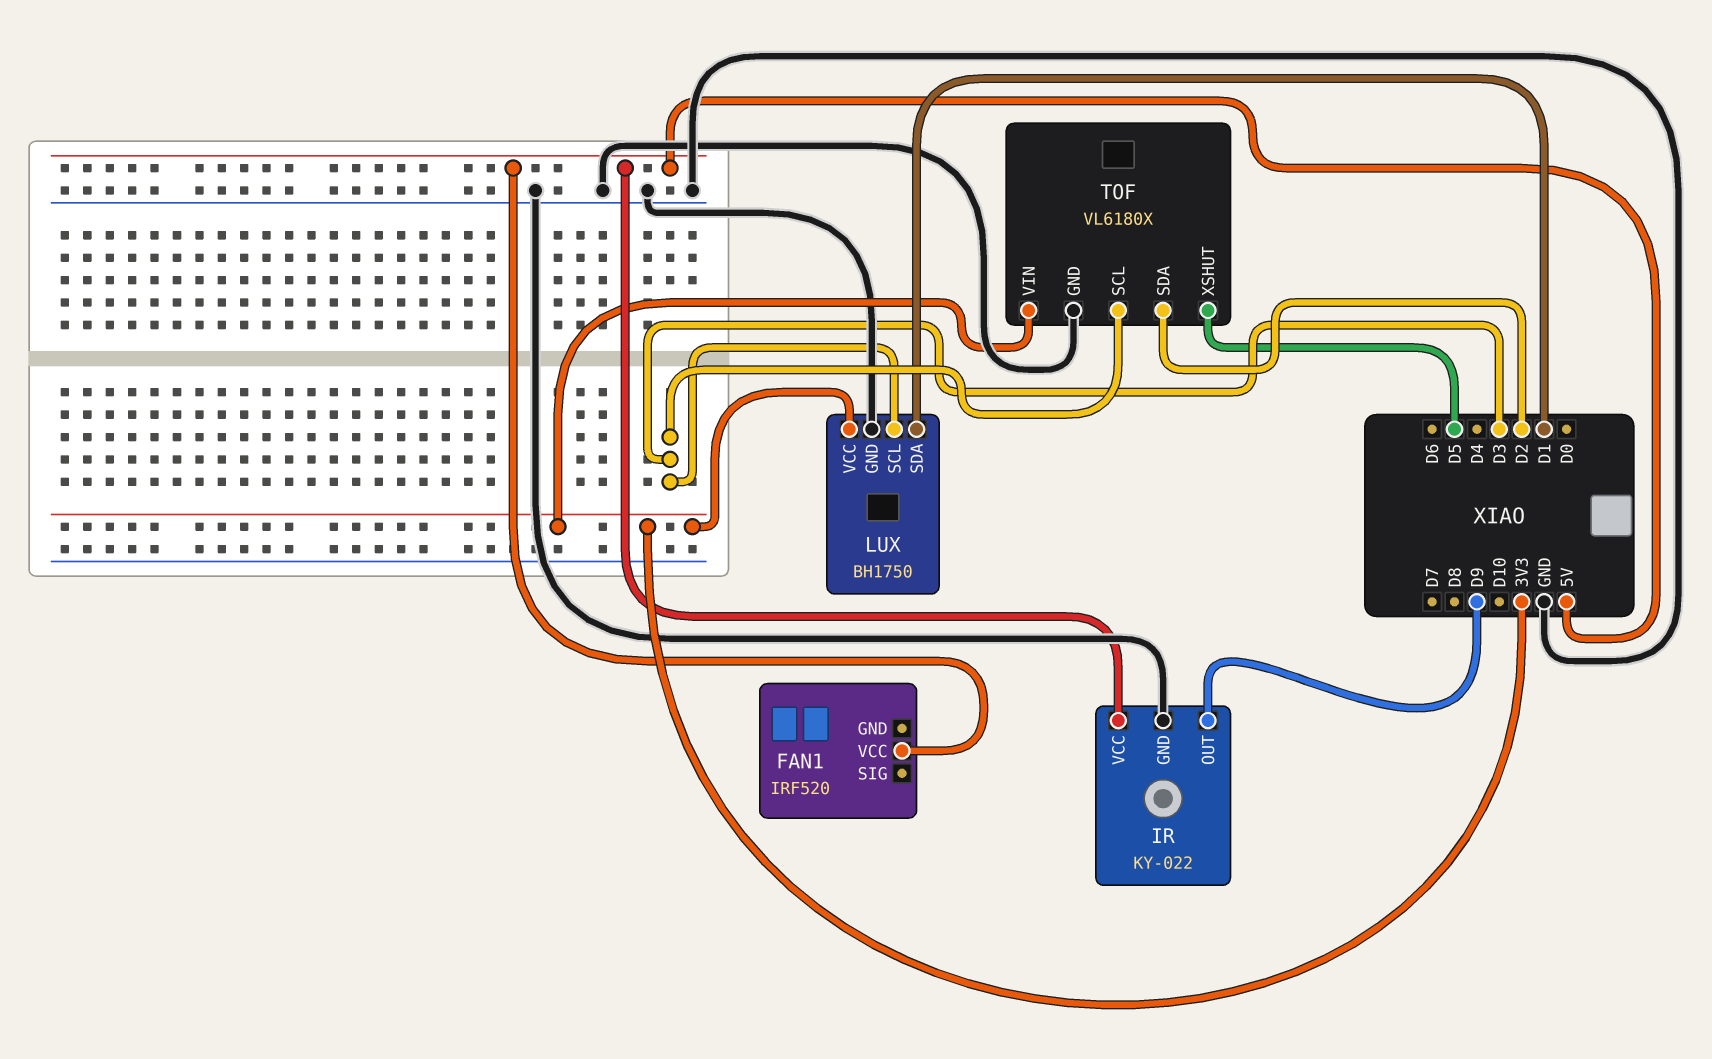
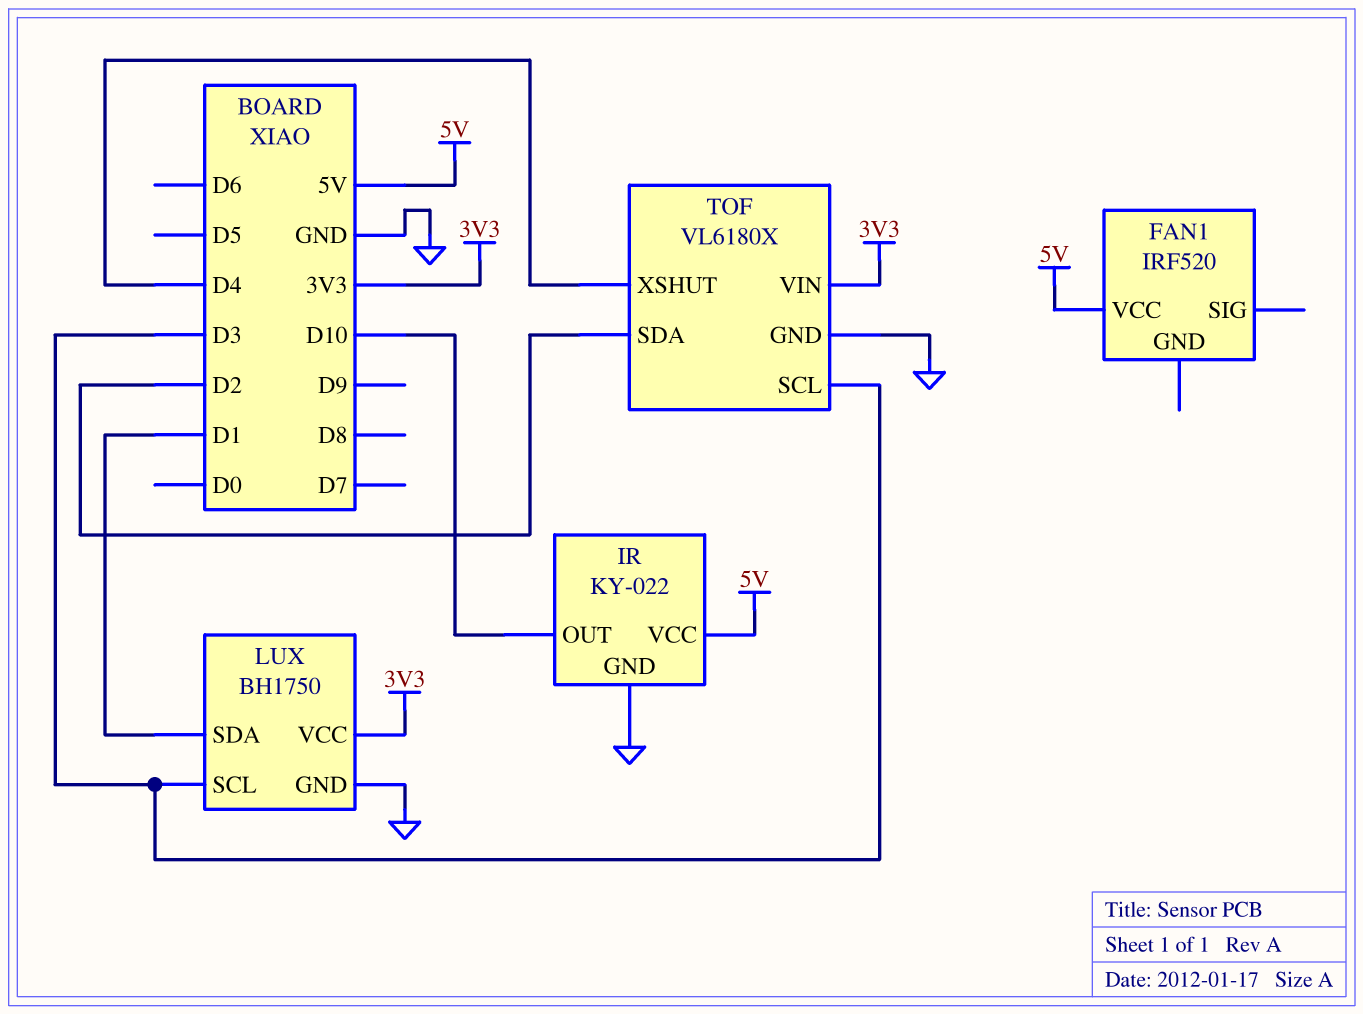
IR pin OUT: D9 -> D10
TOF pin XSHUT: D5 -> D4

